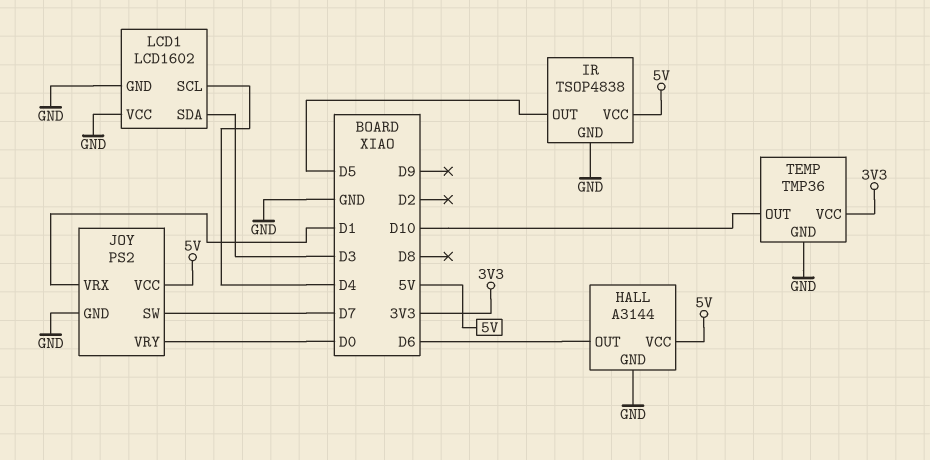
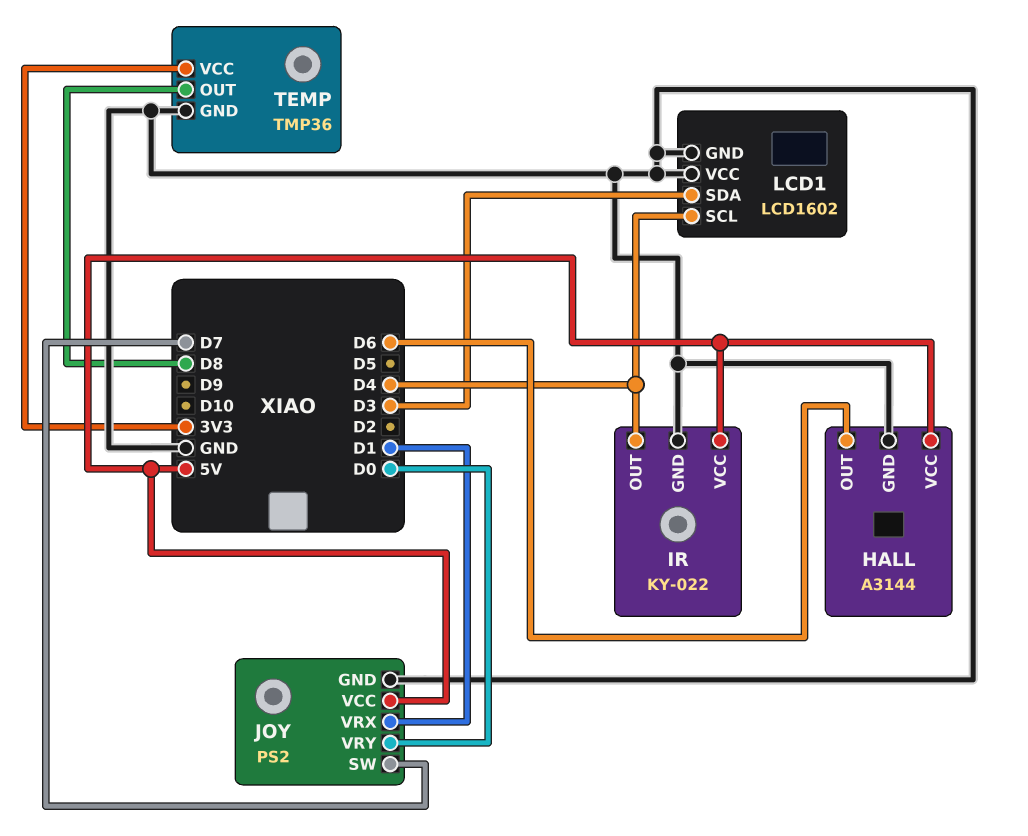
IR: TSOP4838 -> KY-022
IR pin OUT: D5 -> D4
TEMP pin OUT: D10 -> D8

